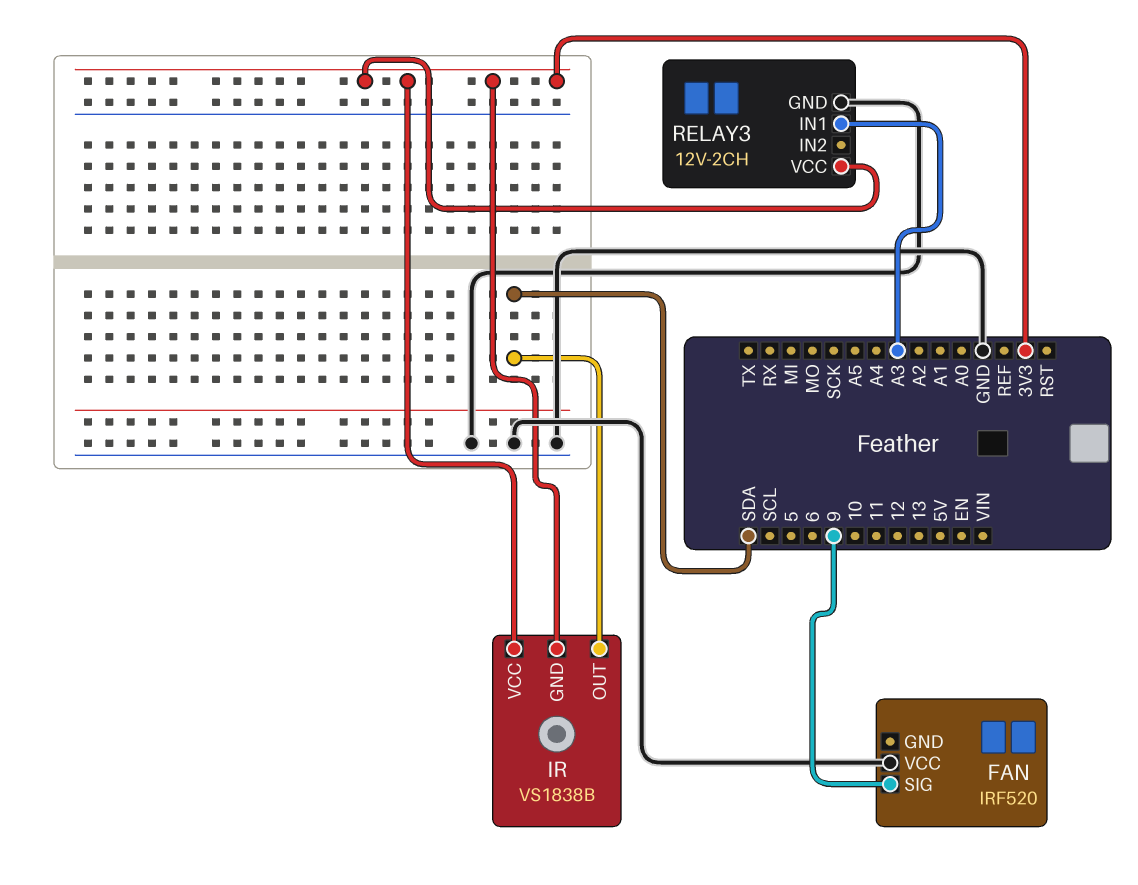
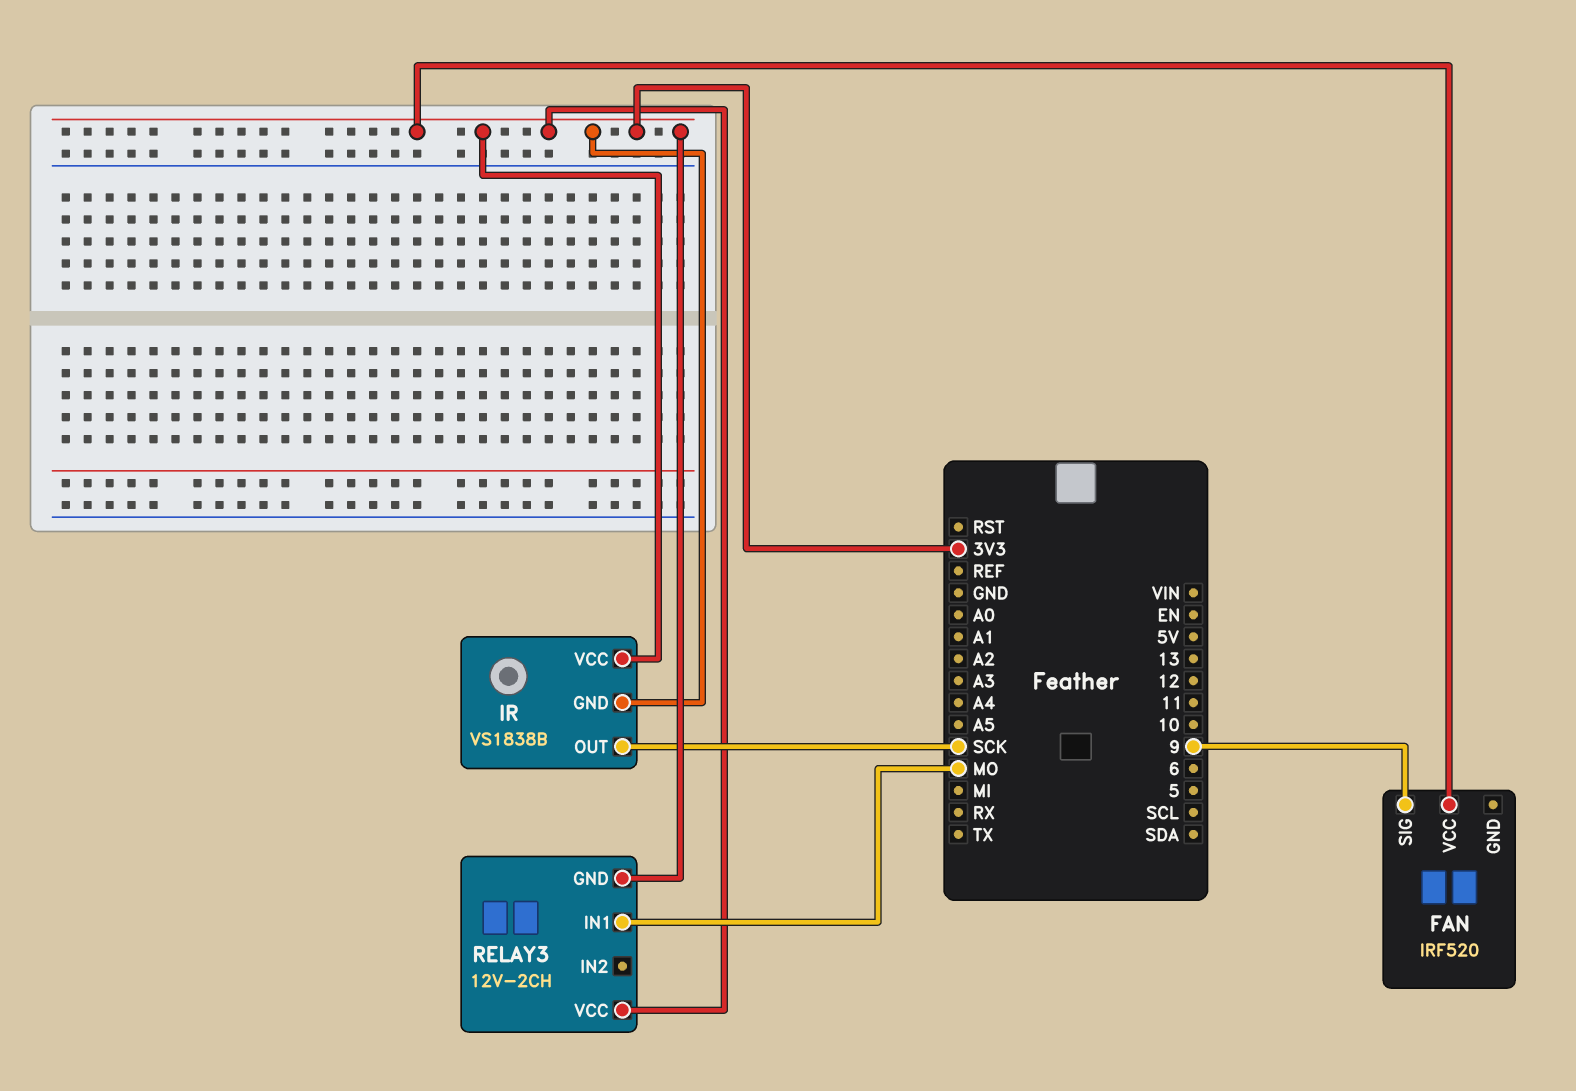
FAN pin VCC: GND -> 3V3
IR pin OUT: SDA -> SCK
RELAY3 pin GND: GND -> 3V3
RELAY3 pin IN1: A3 -> MO

